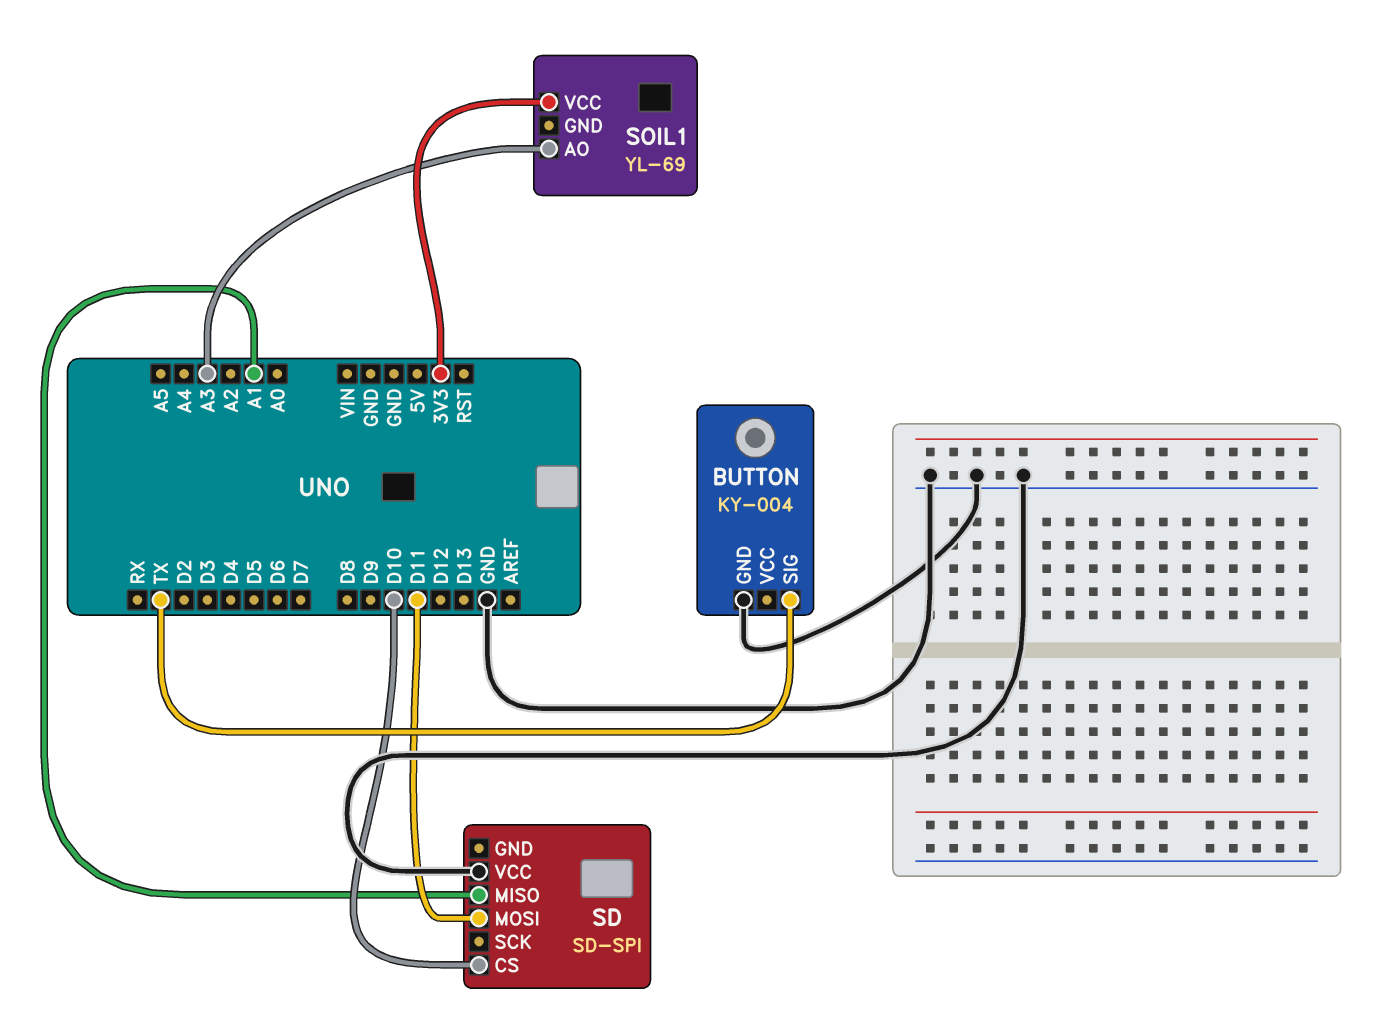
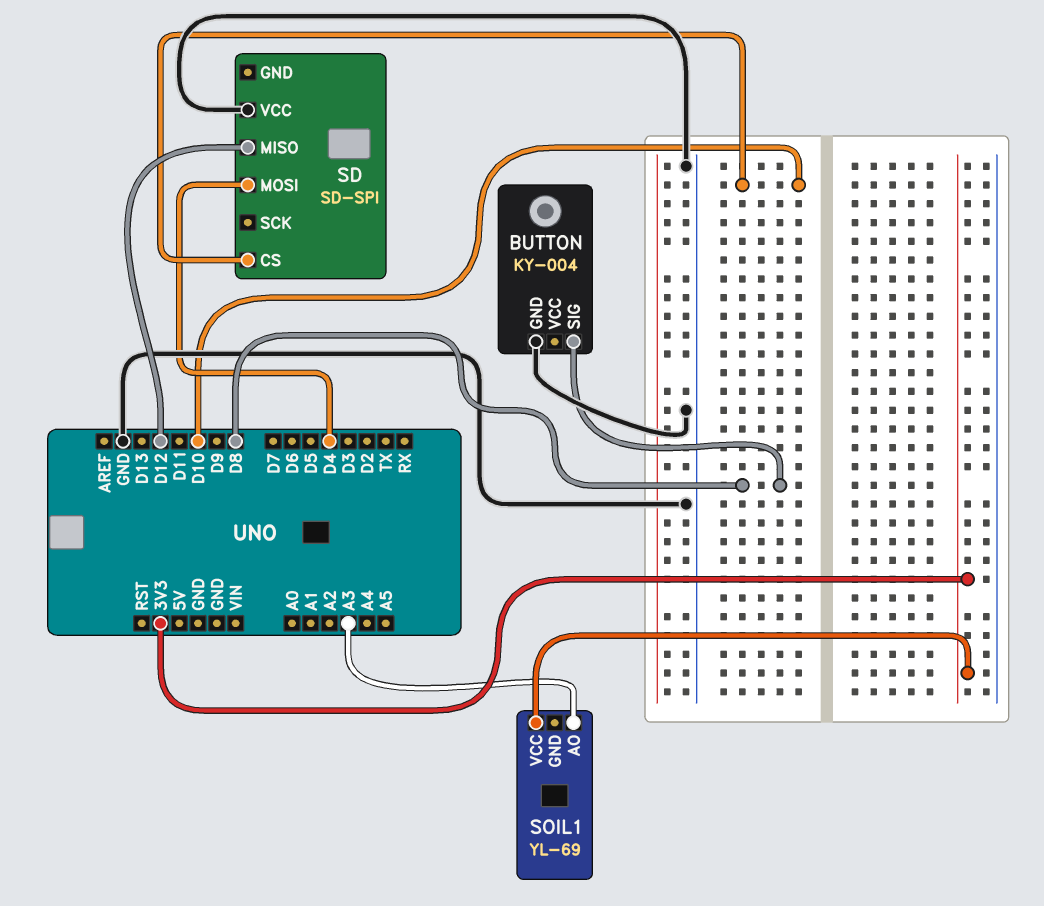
BUTTON pin SIG: TX -> D8
SD pin MISO: A1 -> D12
SD pin MOSI: D11 -> D4

